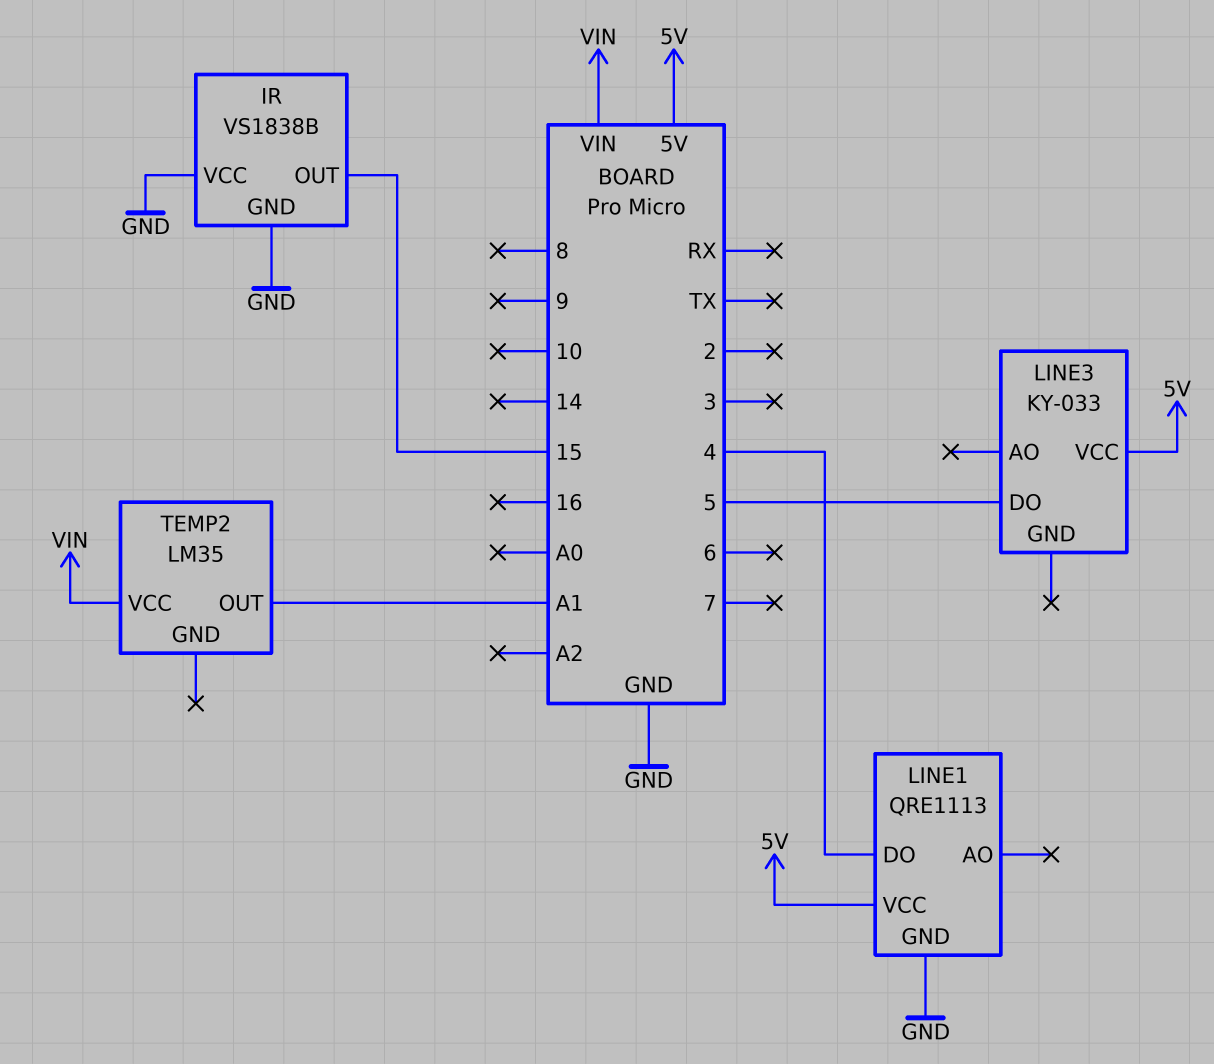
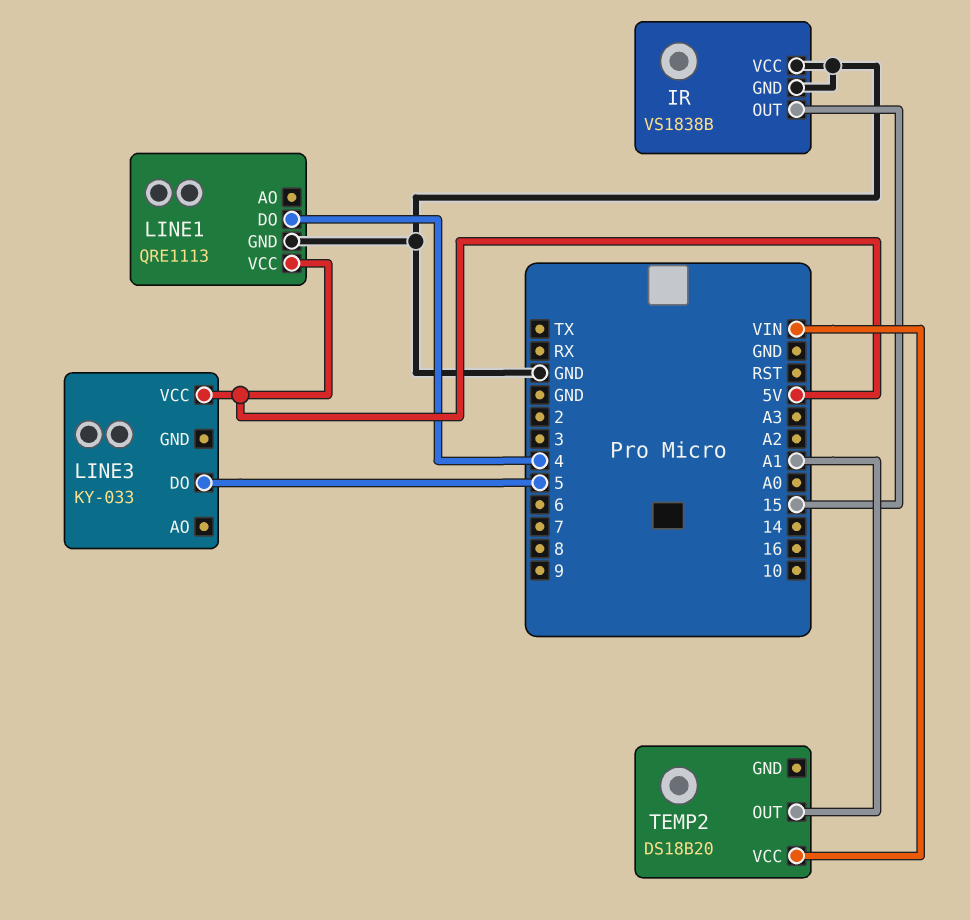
TEMP2: LM35 -> DS18B20

